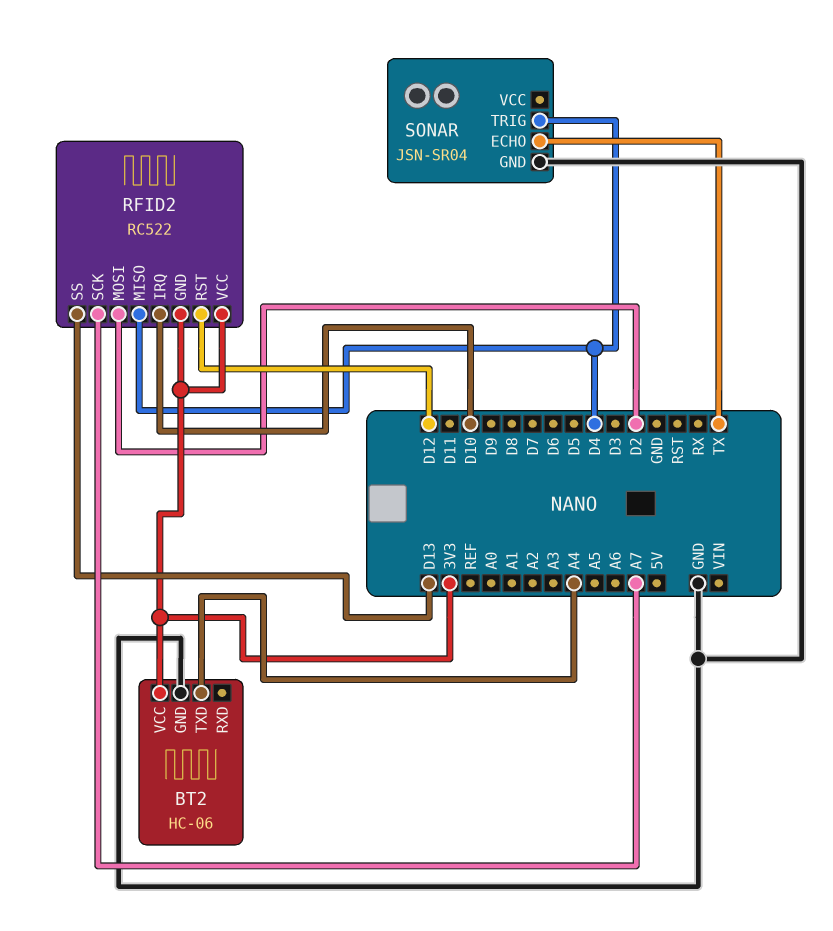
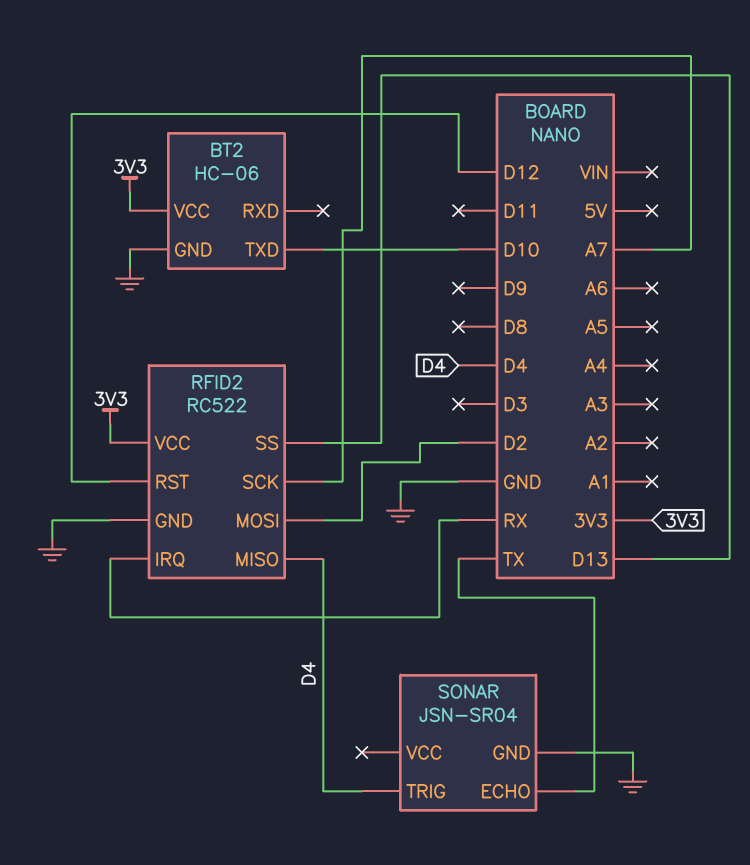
BT2 pin TXD: A4 -> D10
RFID2 pin GND: 3V3 -> GND
RFID2 pin IRQ: D10 -> RX

